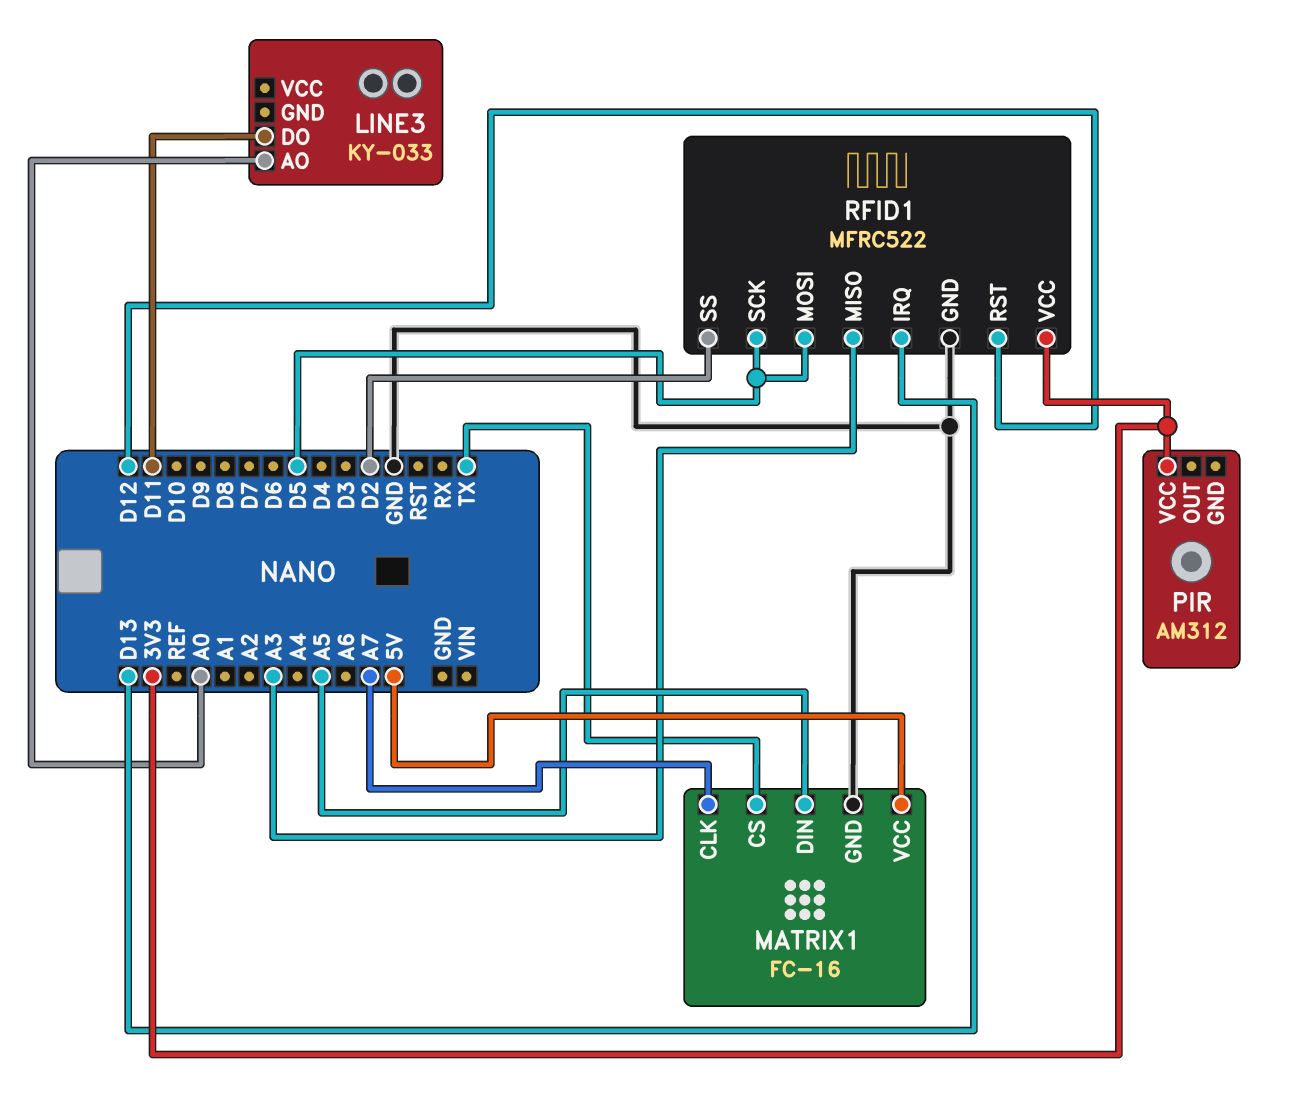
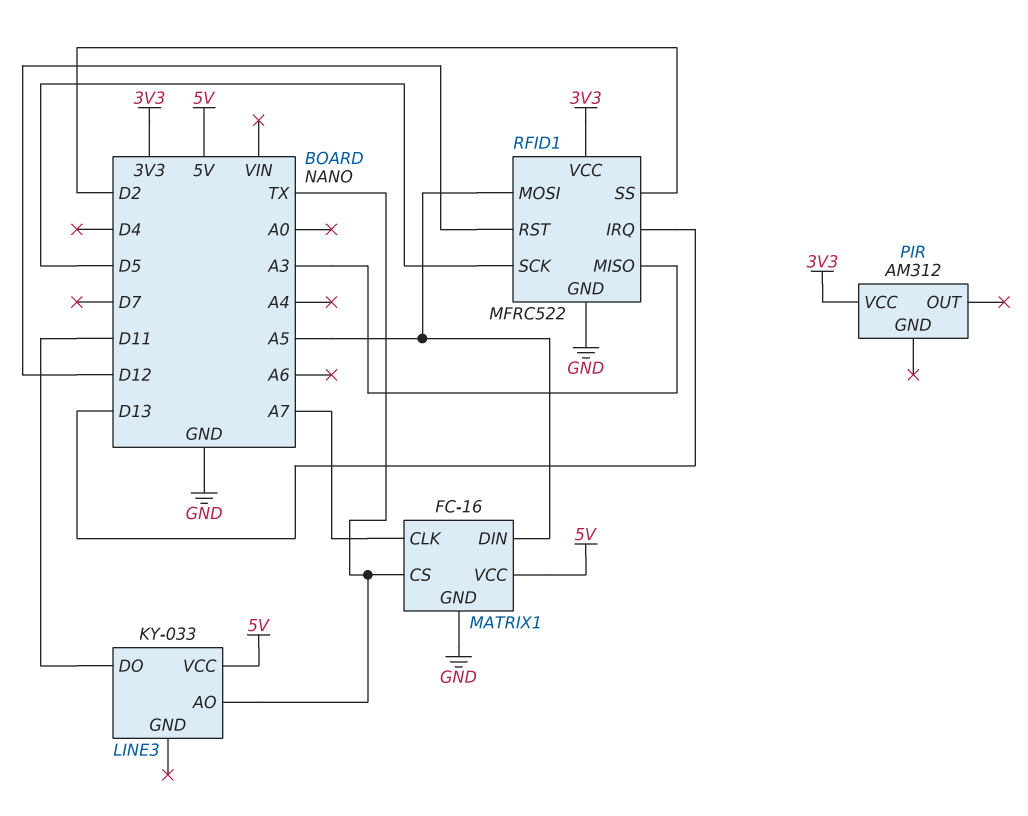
LINE3 pin AO: A0 -> TX
LINE3 pin VCC: none -> 5V
RFID1 pin MOSI: D5 -> A5

